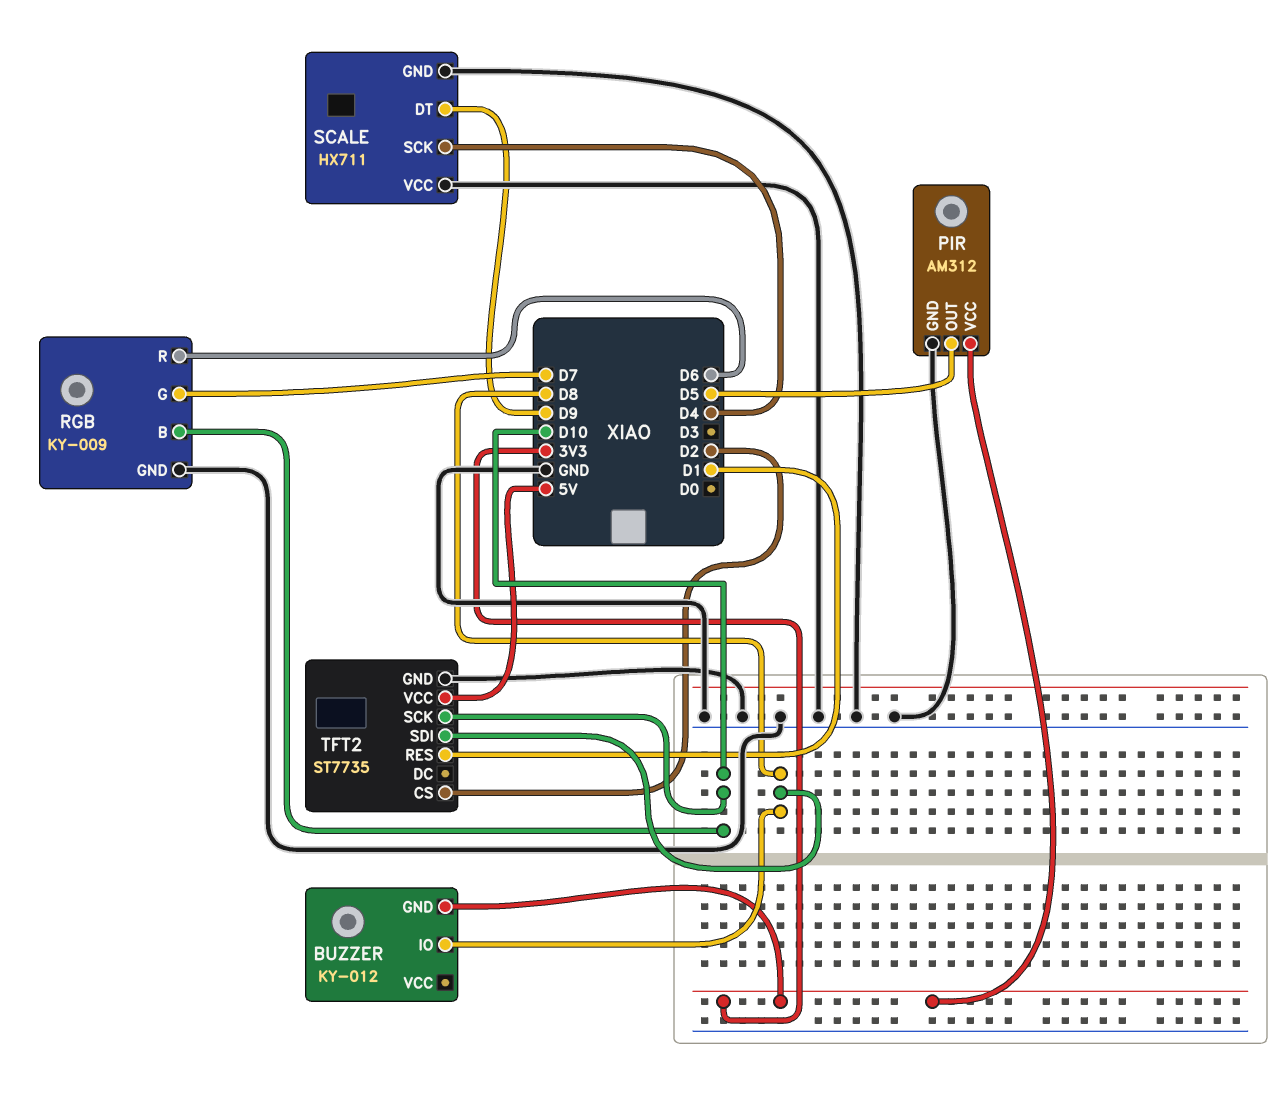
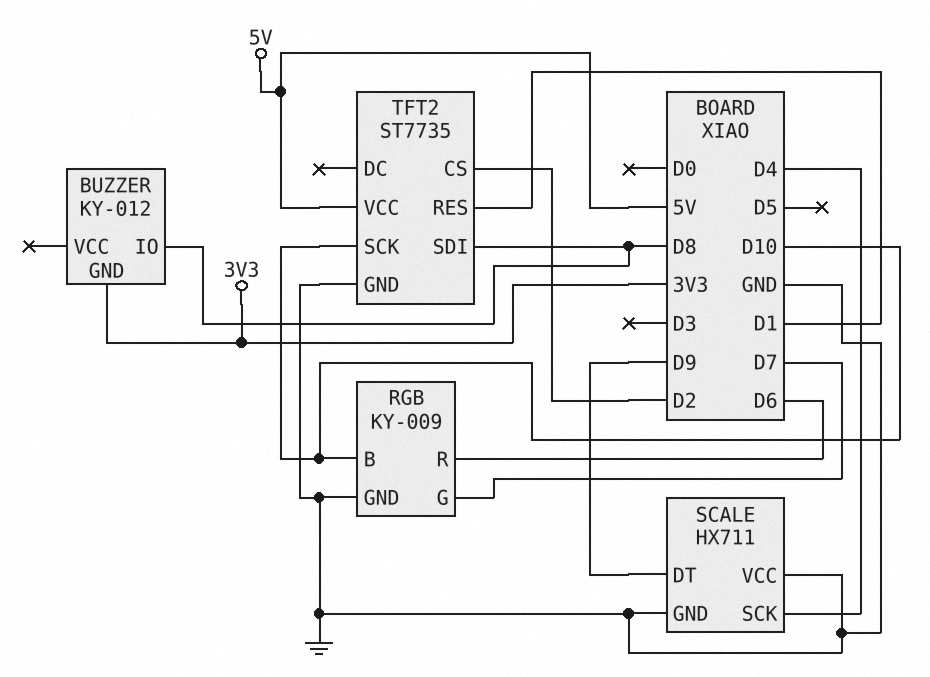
PIR: AM312 -> none
PIR pin GND: GND -> none
PIR pin OUT: D5 -> none
PIR pin VCC: 3V3 -> none

